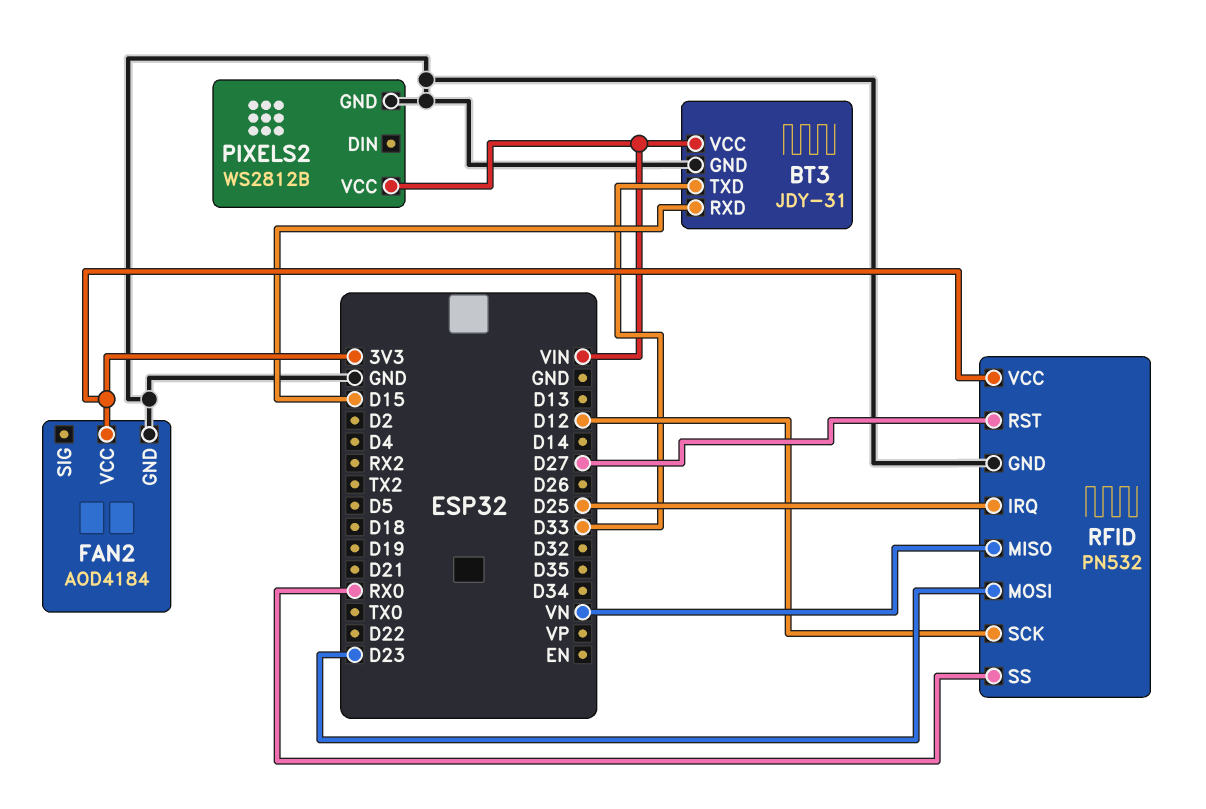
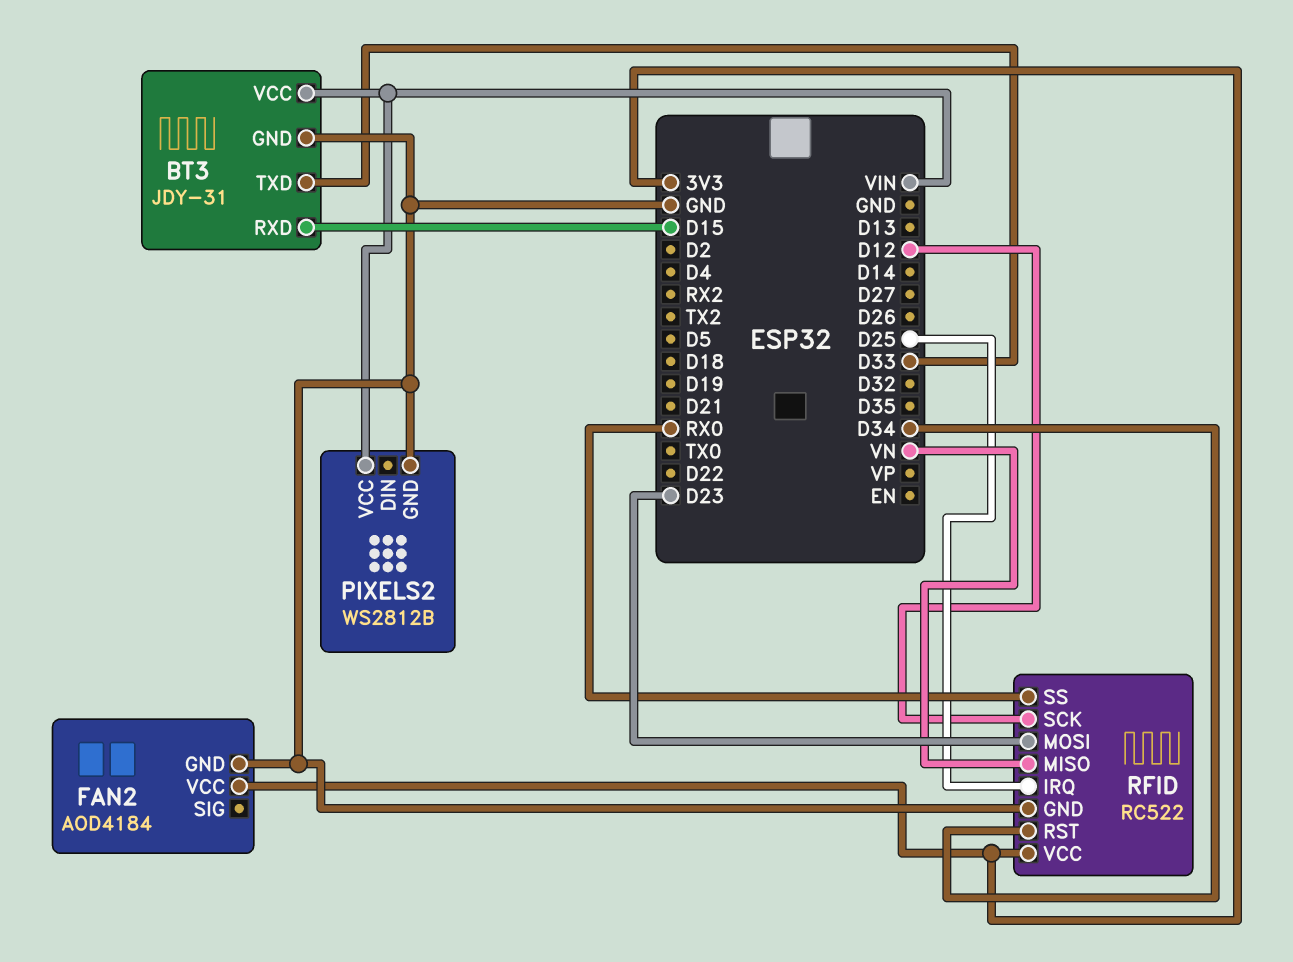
RFID: PN532 -> RC522
RFID pin RST: D27 -> D34

